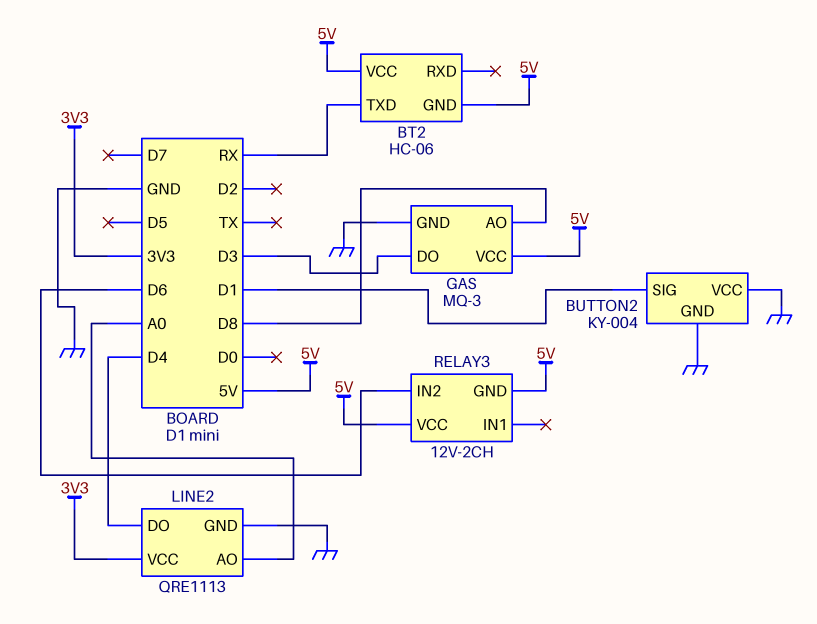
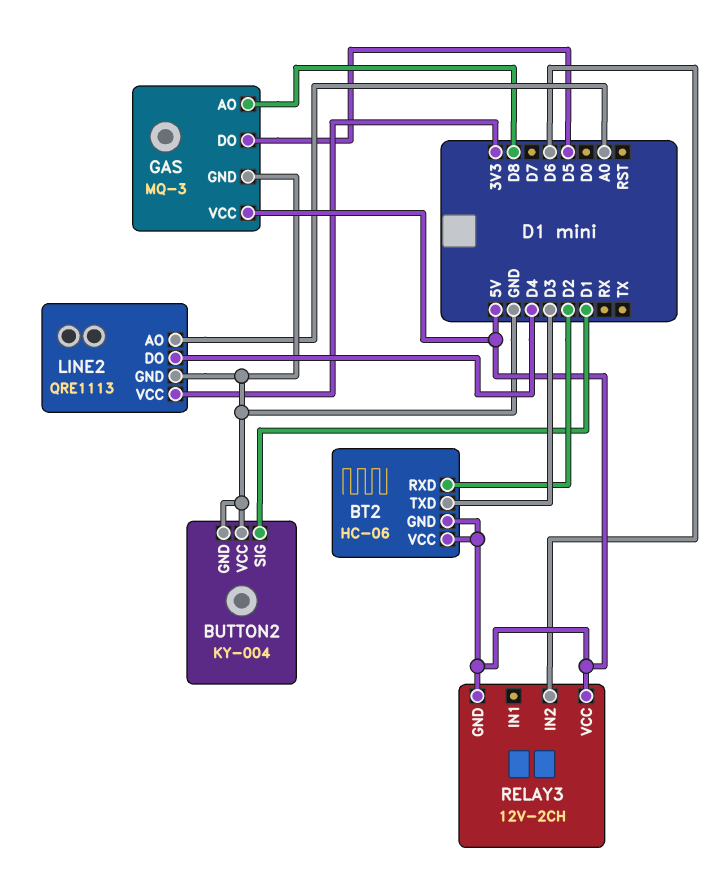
BT2 pin RXD: none -> D2
BT2 pin TXD: RX -> D3
GAS pin DO: D3 -> D5

